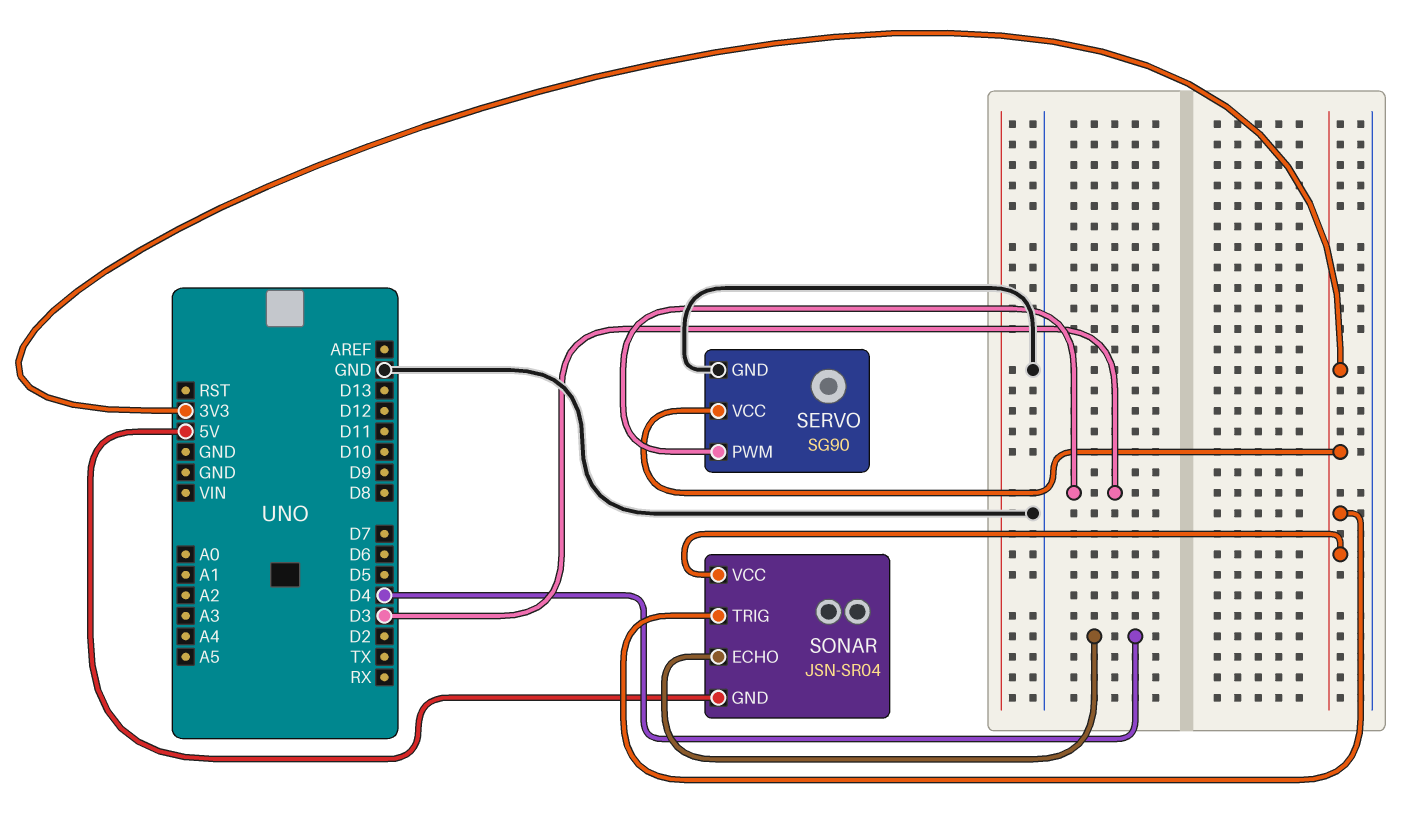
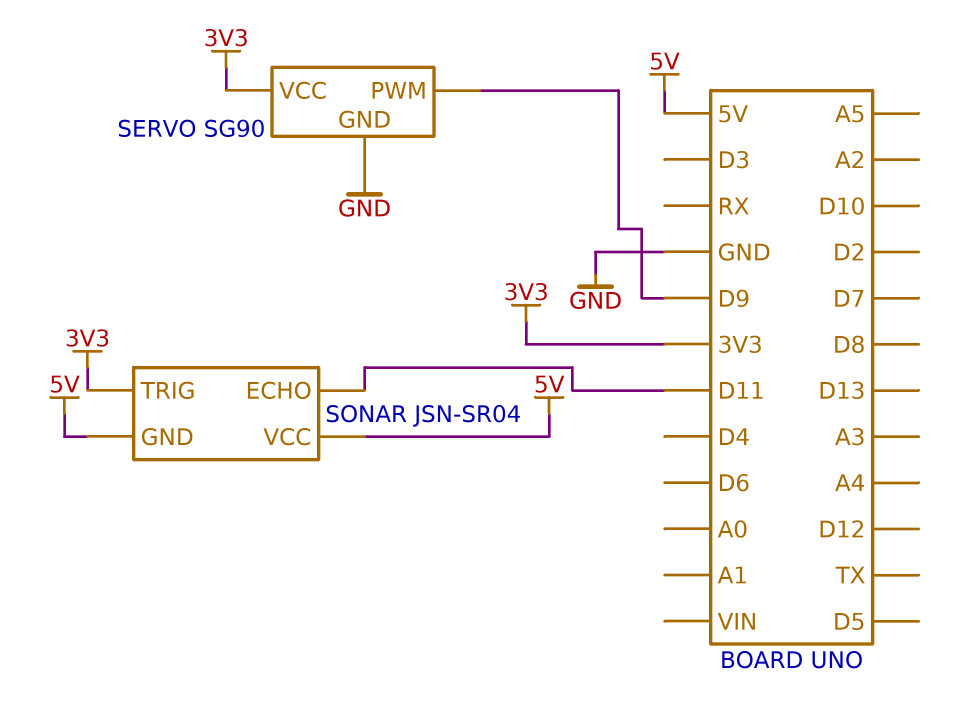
SERVO pin PWM: D3 -> D9
SONAR pin ECHO: D4 -> D11
SONAR pin VCC: 3V3 -> 5V

